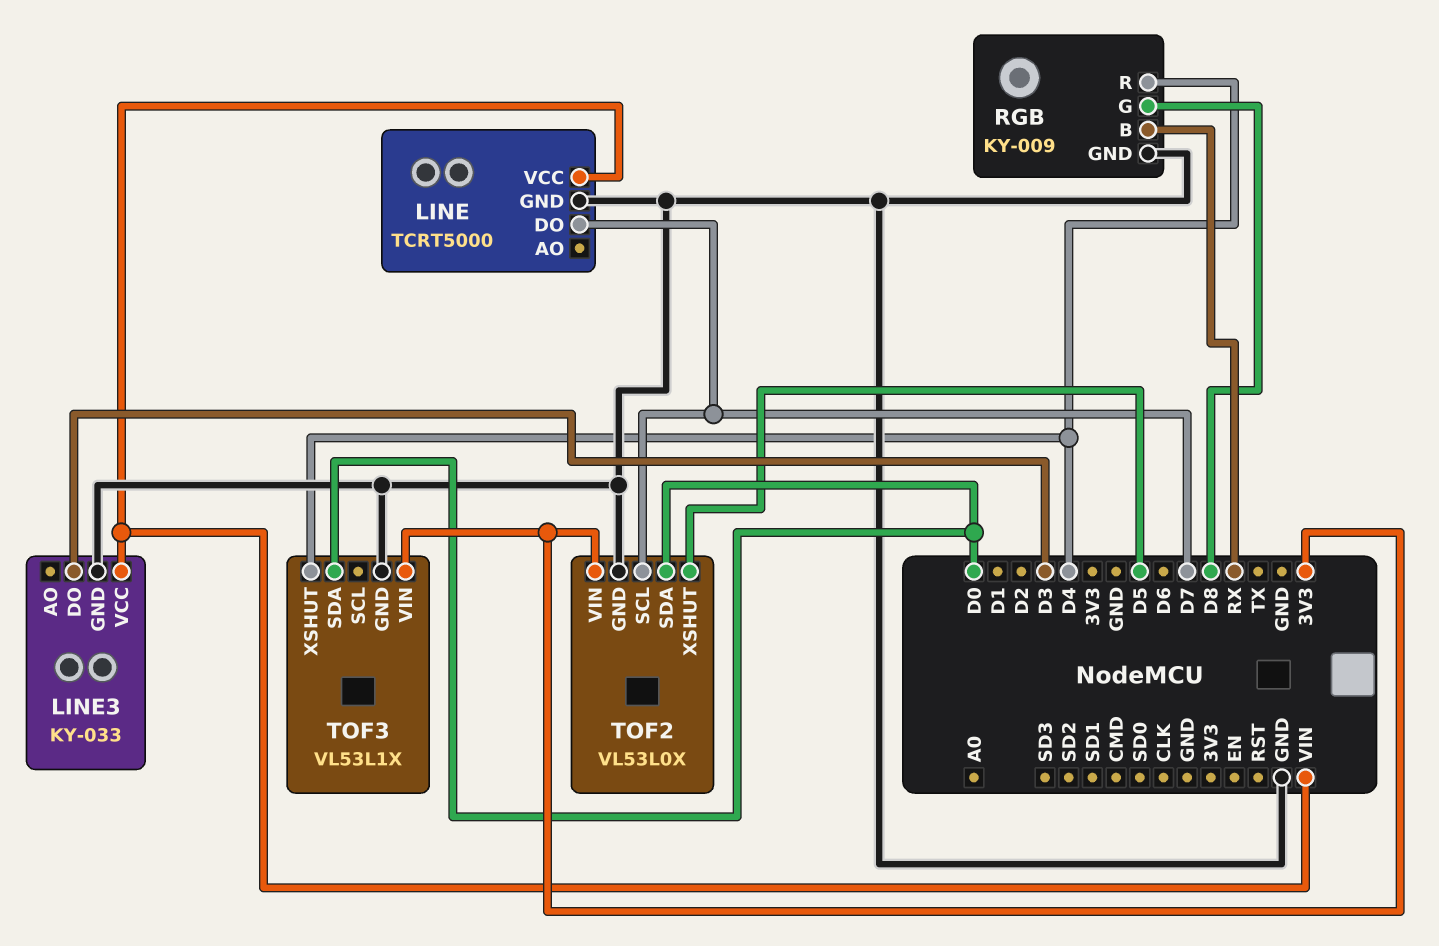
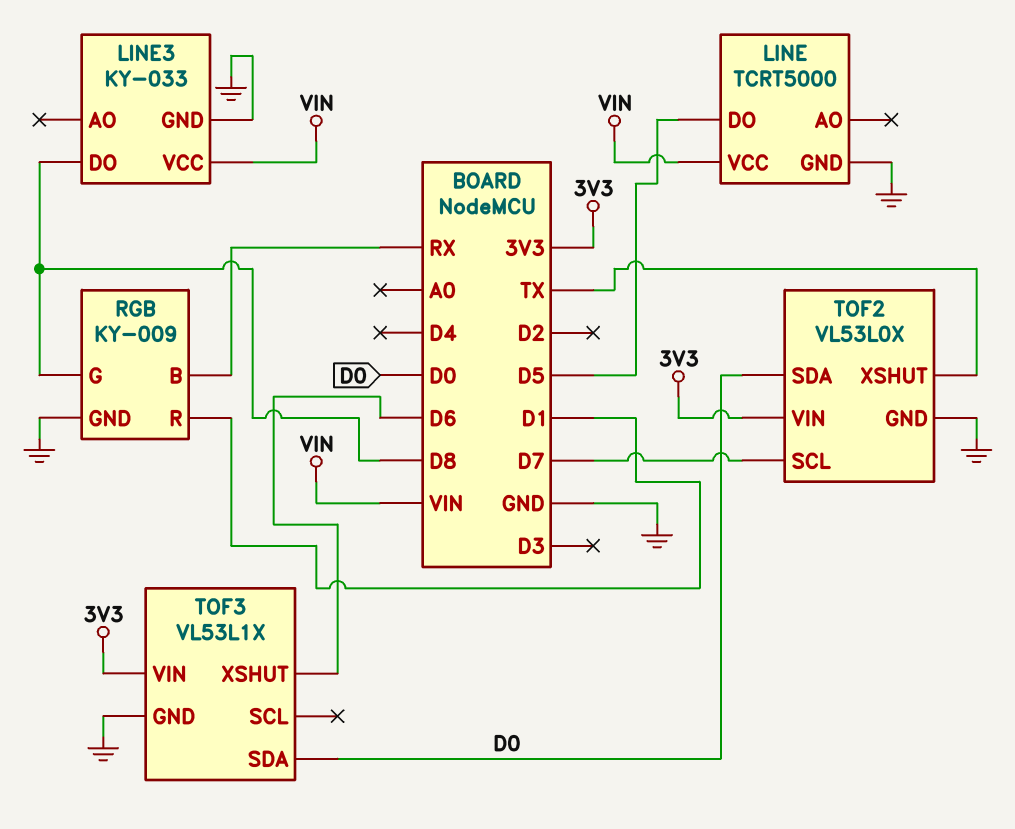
LINE pin DO: D7 -> D5
LINE3 pin DO: D3 -> D8
RGB pin R: D4 -> D1
TOF2 pin XSHUT: D5 -> TX
TOF3 pin XSHUT: D4 -> D6

